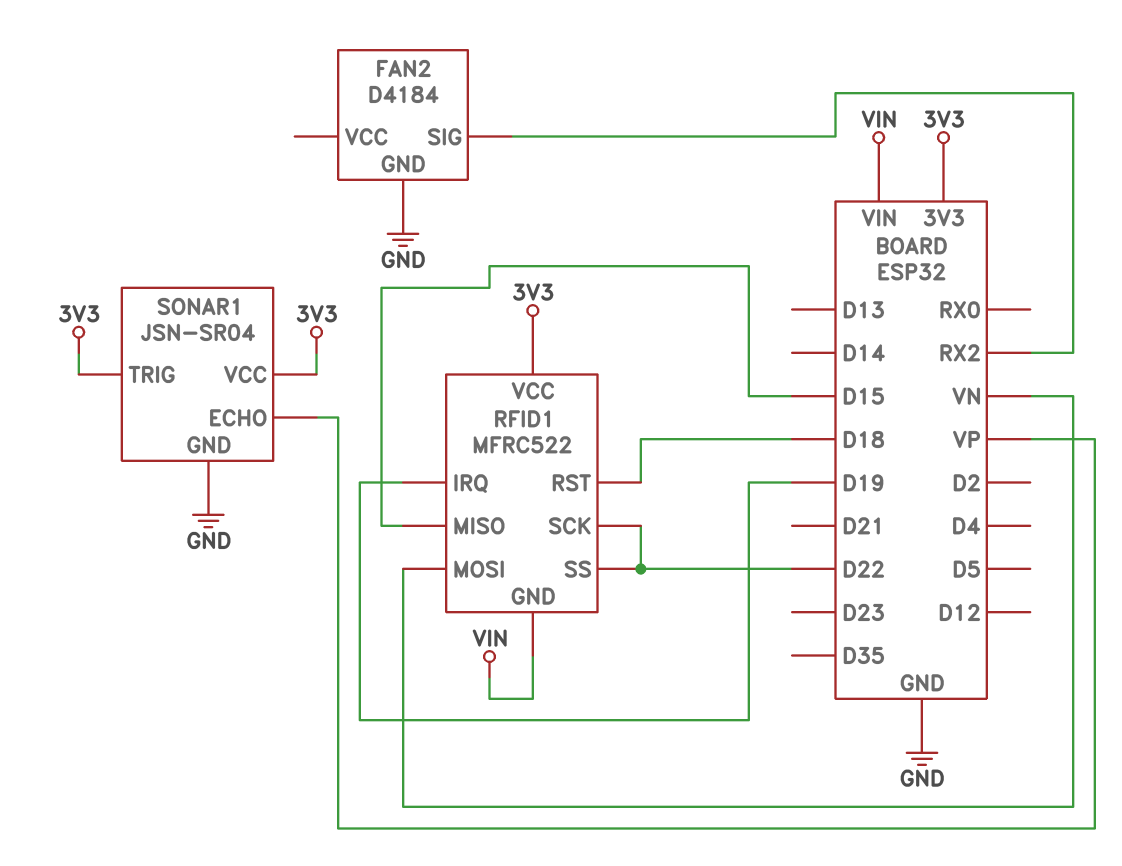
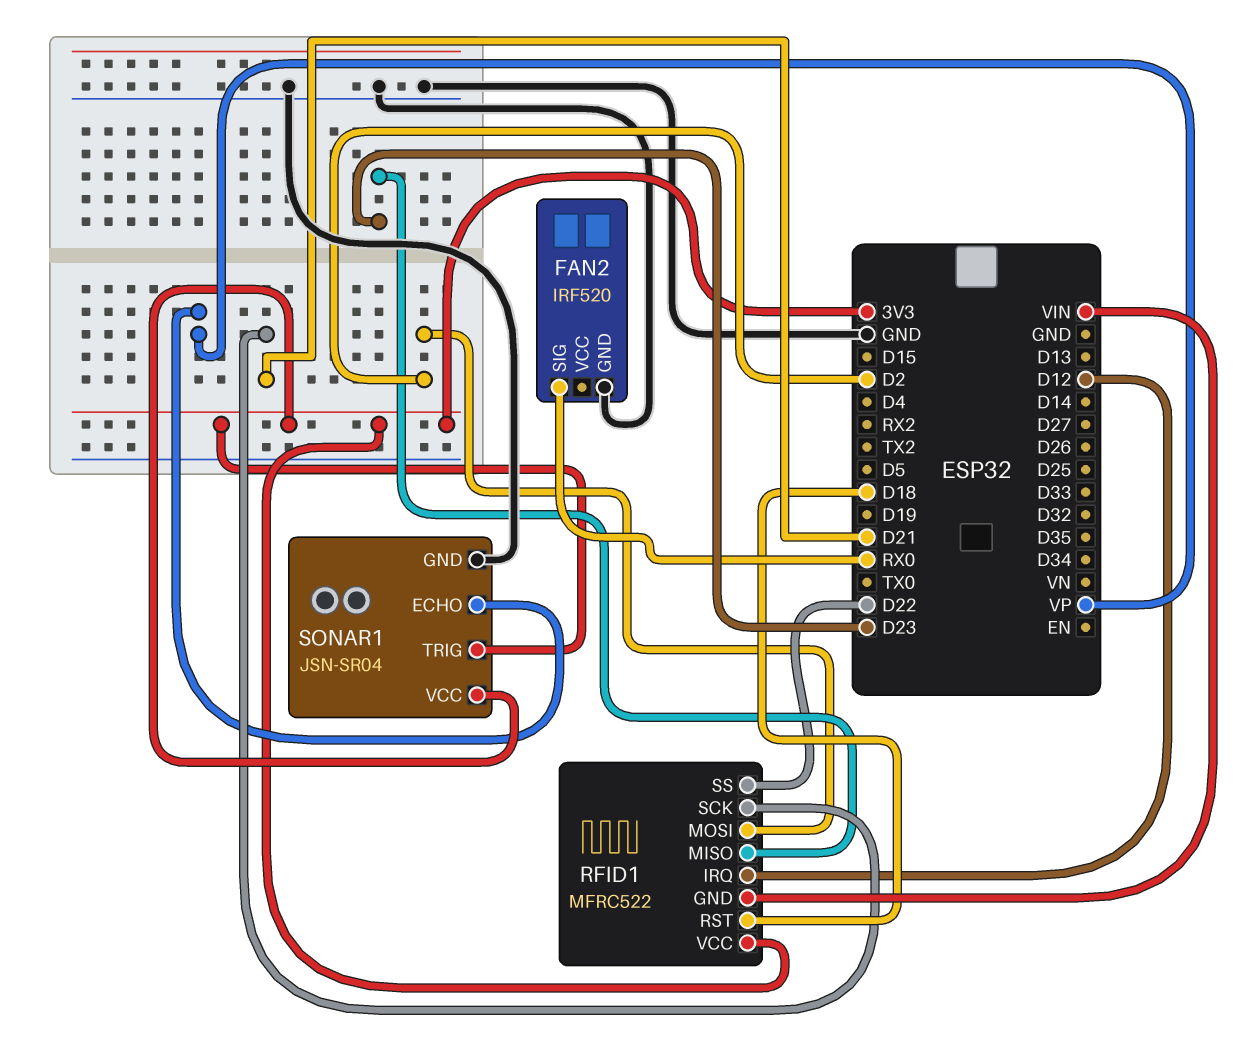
FAN2: D4184 -> IRF520
FAN2 pin SIG: RX2 -> RX0
RFID1 pin IRQ: D19 -> D12
RFID1 pin MISO: D15 -> D23
RFID1 pin MOSI: VN -> D2
RFID1 pin SCK: D22 -> D21

